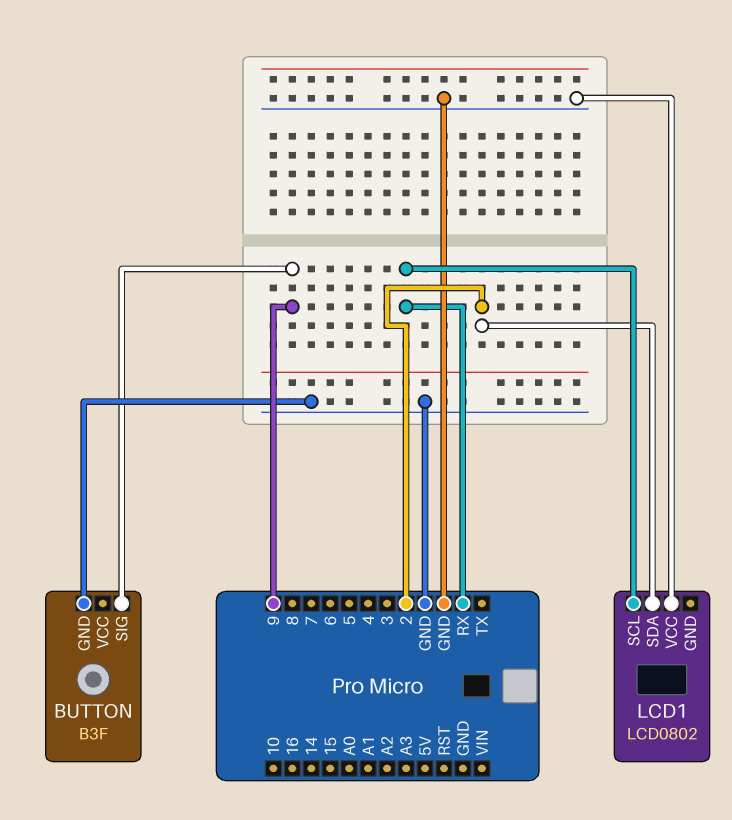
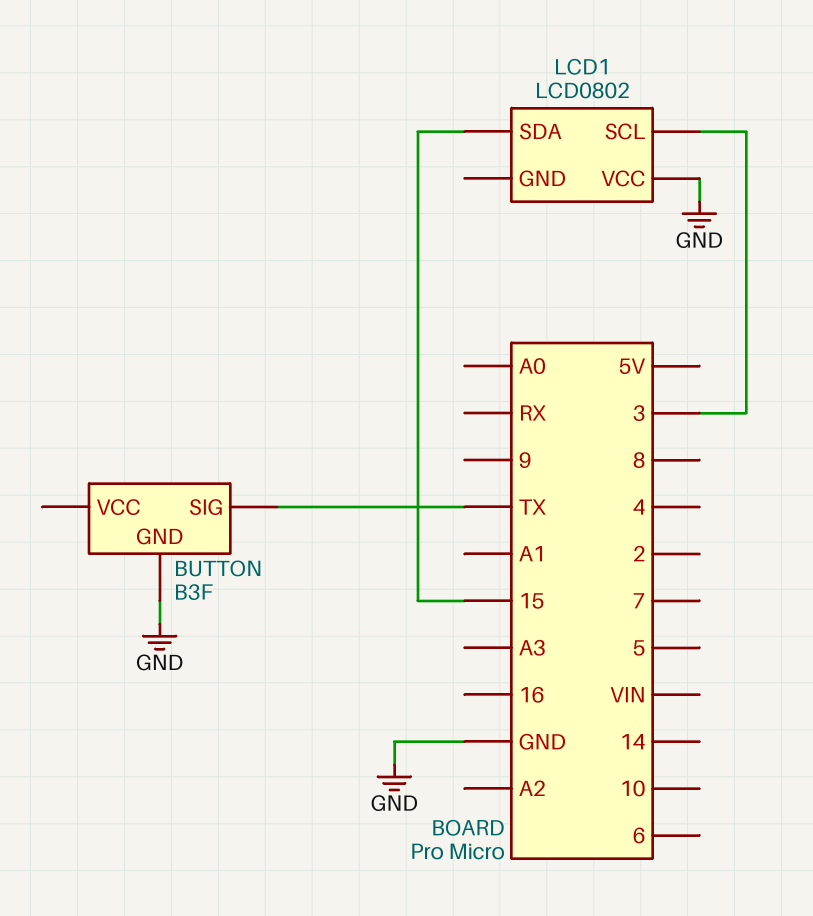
BUTTON pin SIG: 9 -> TX
LCD1 pin SCL: RX -> 3
LCD1 pin SDA: 2 -> 15

